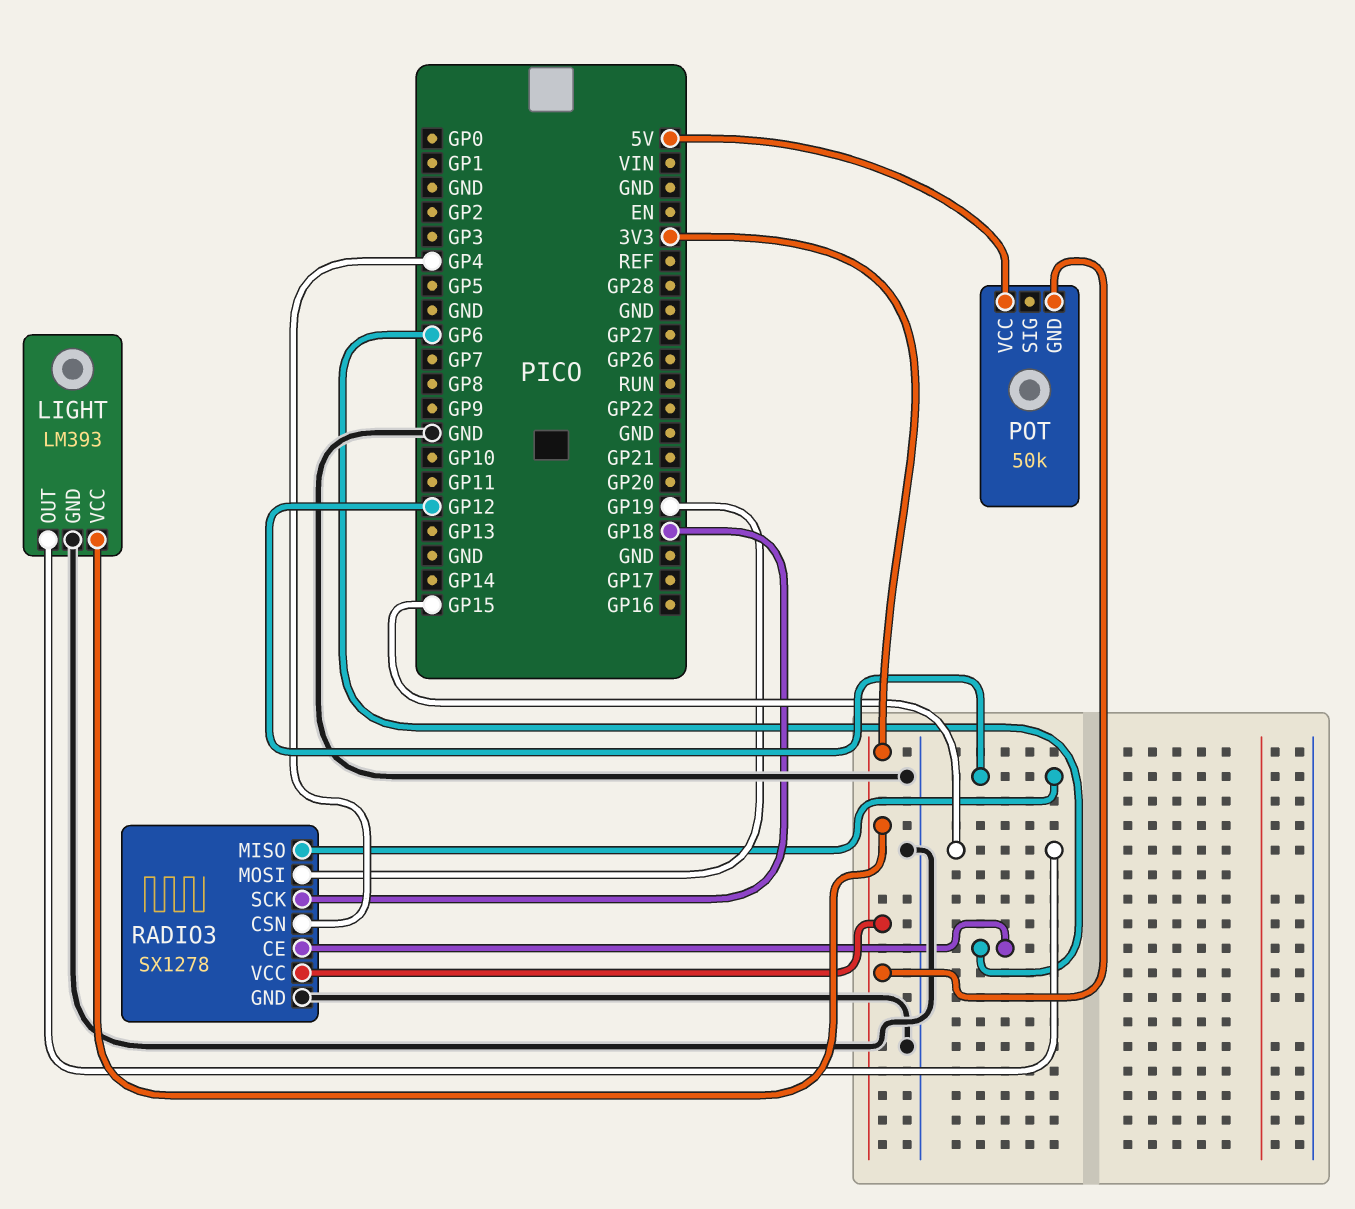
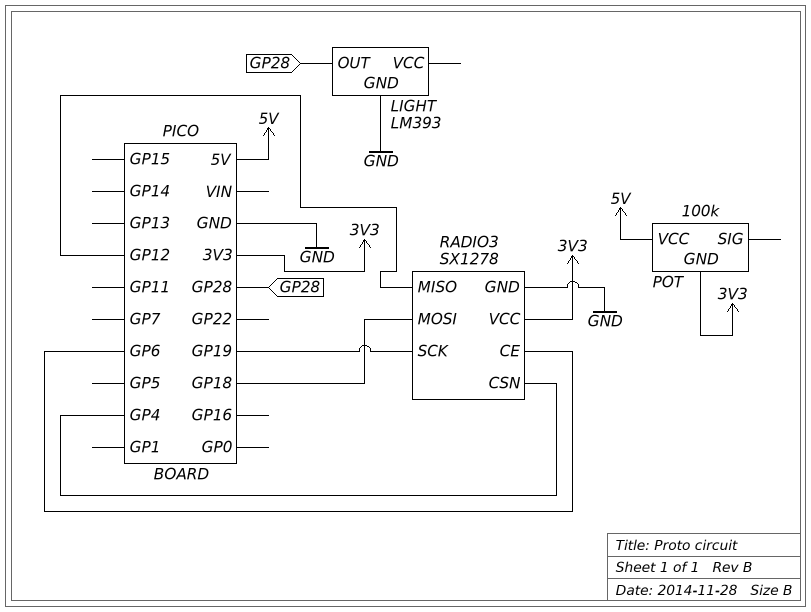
LIGHT pin OUT: GP15 -> GP28
LIGHT pin VCC: 3V3 -> none
POT: 50k -> 100k
RADIO3 pin MOSI: GP19 -> GP18
RADIO3 pin SCK: GP18 -> GP19

